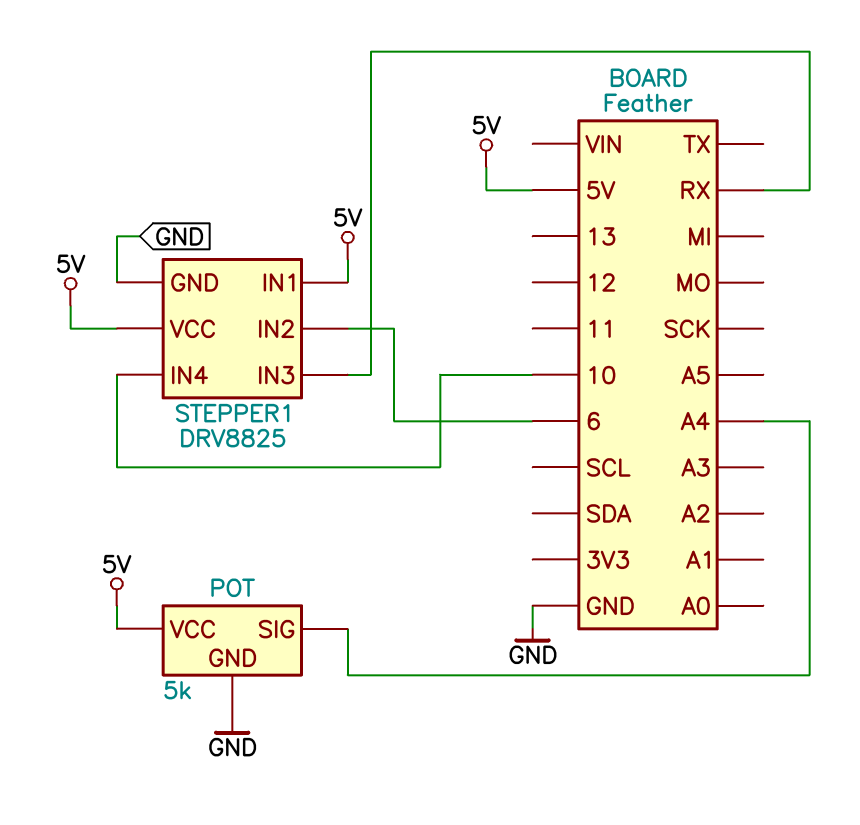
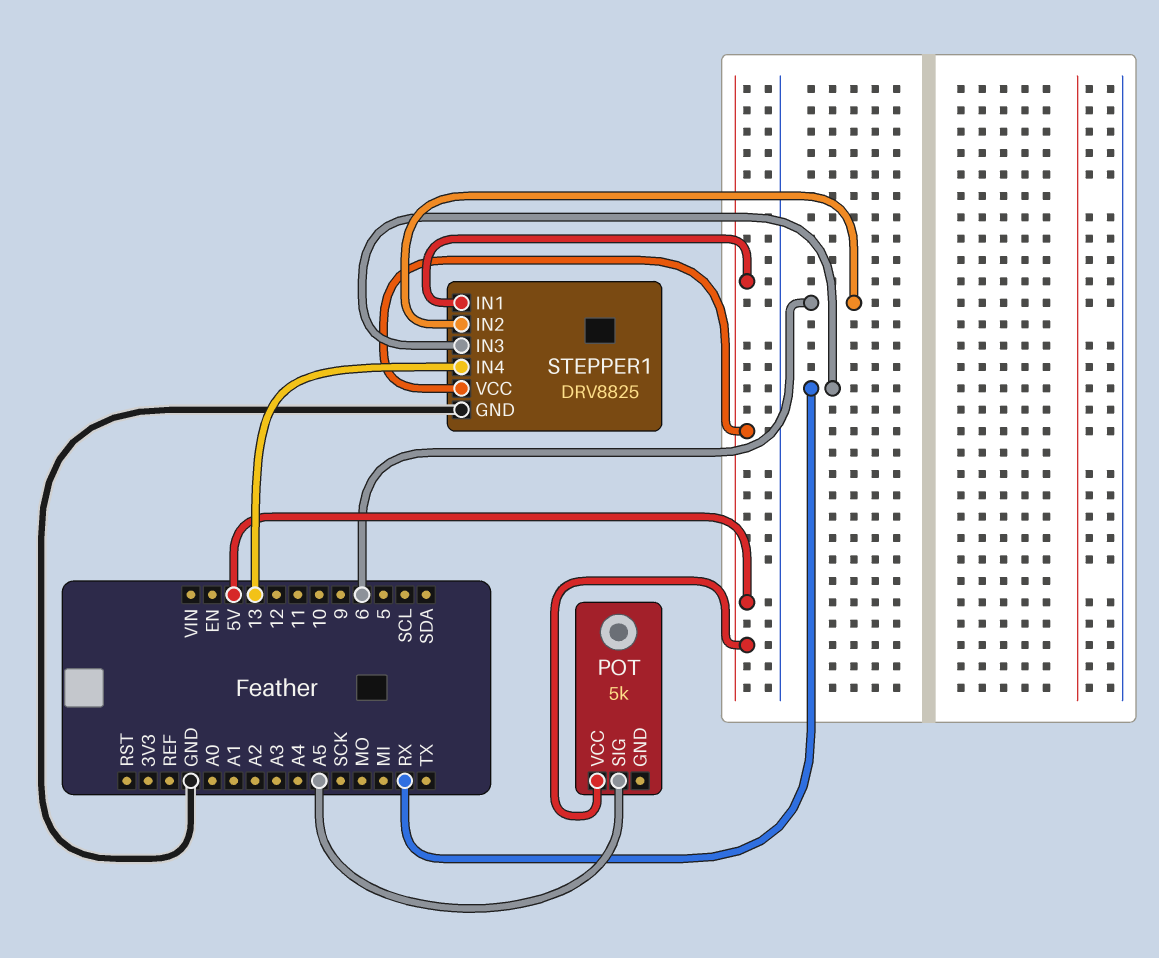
POT pin GND: GND -> none
POT pin SIG: A4 -> A5
STEPPER1 pin IN4: 10 -> 13

